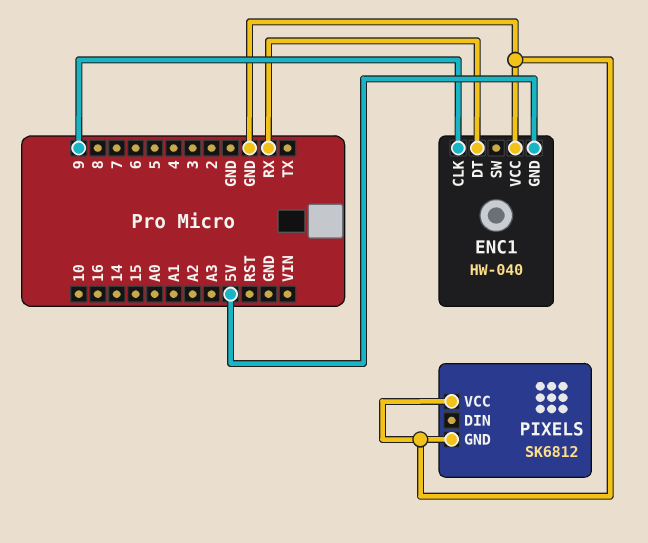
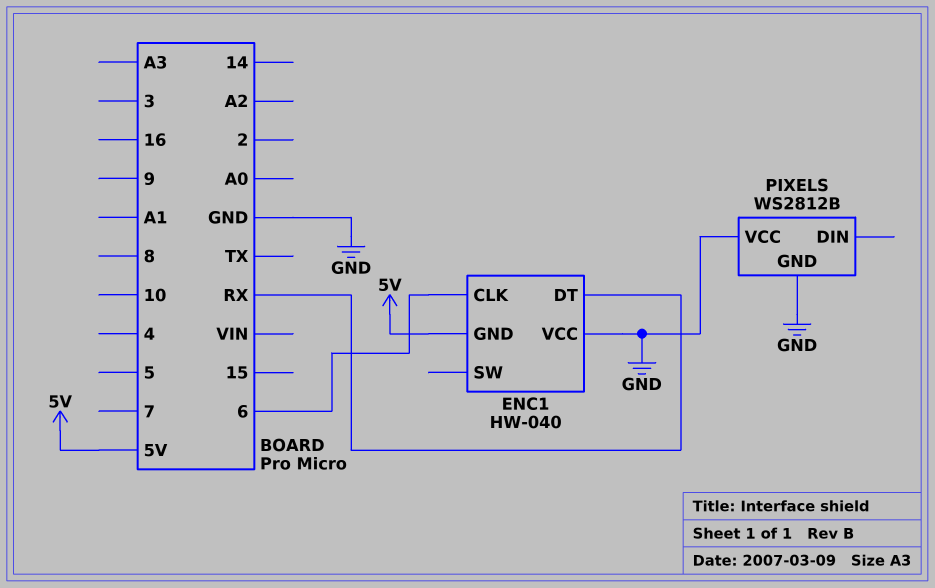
ENC1 pin CLK: 9 -> 6
PIXELS: SK6812 -> WS2812B

